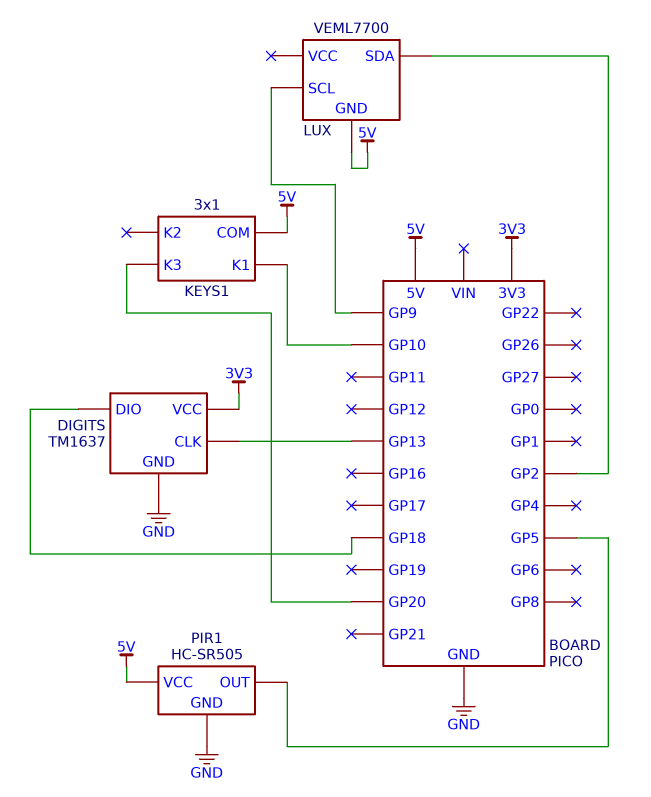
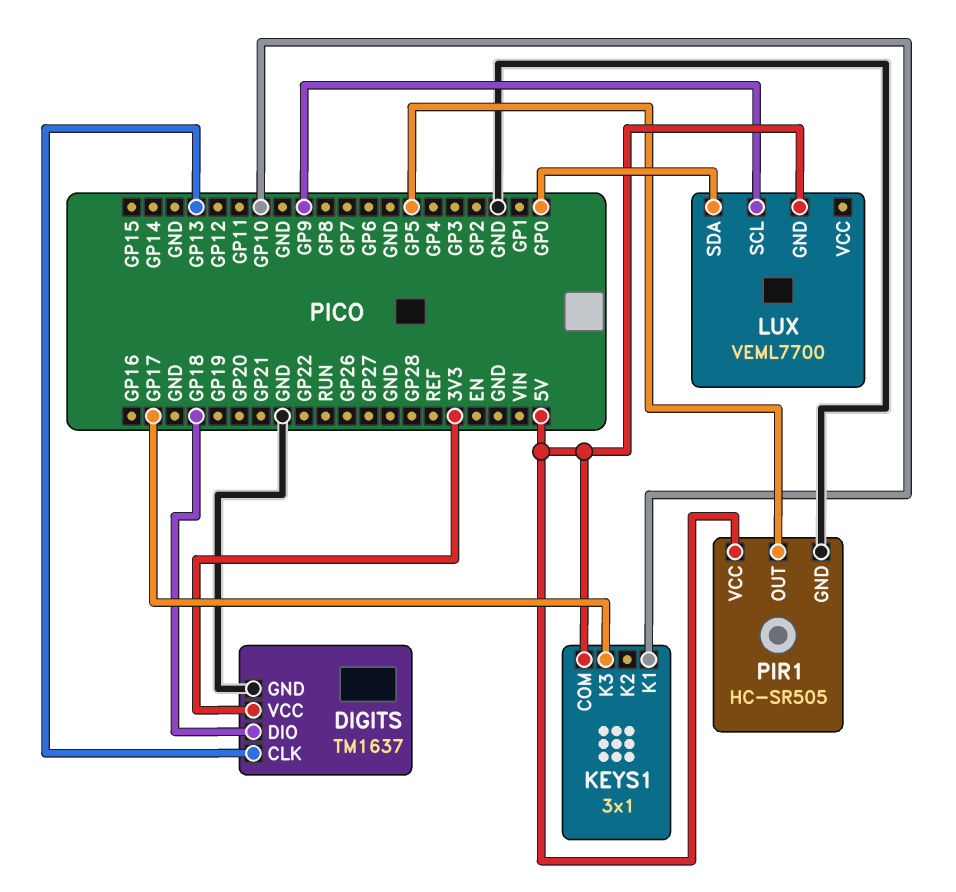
KEYS1 pin K3: GP20 -> GP17
LUX pin SDA: GP2 -> GP0

